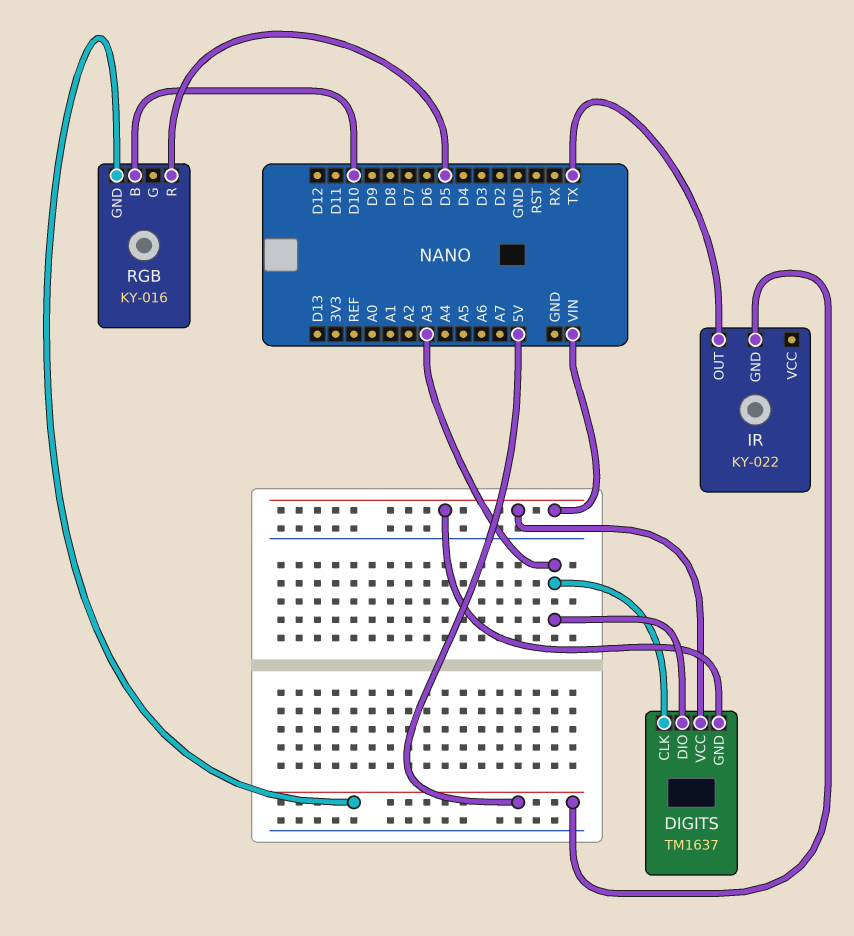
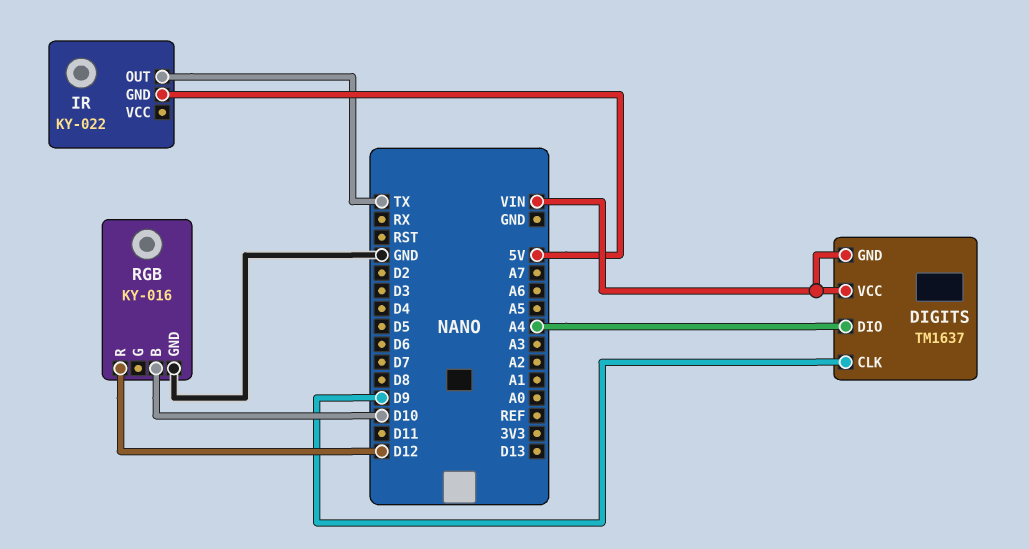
DIGITS pin CLK: A3 -> D9
DIGITS pin DIO: A3 -> A4
RGB pin GND: 5V -> GND
RGB pin R: D5 -> D12

